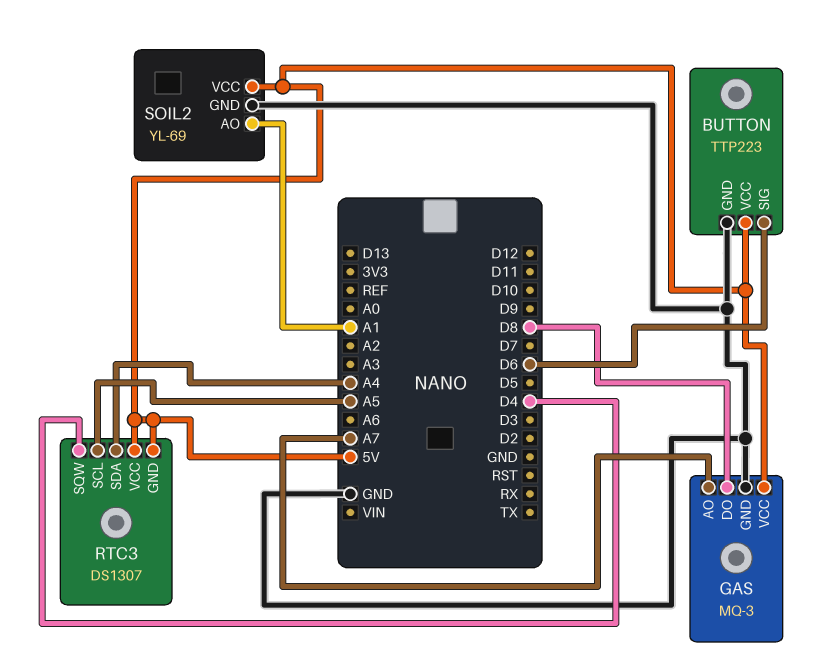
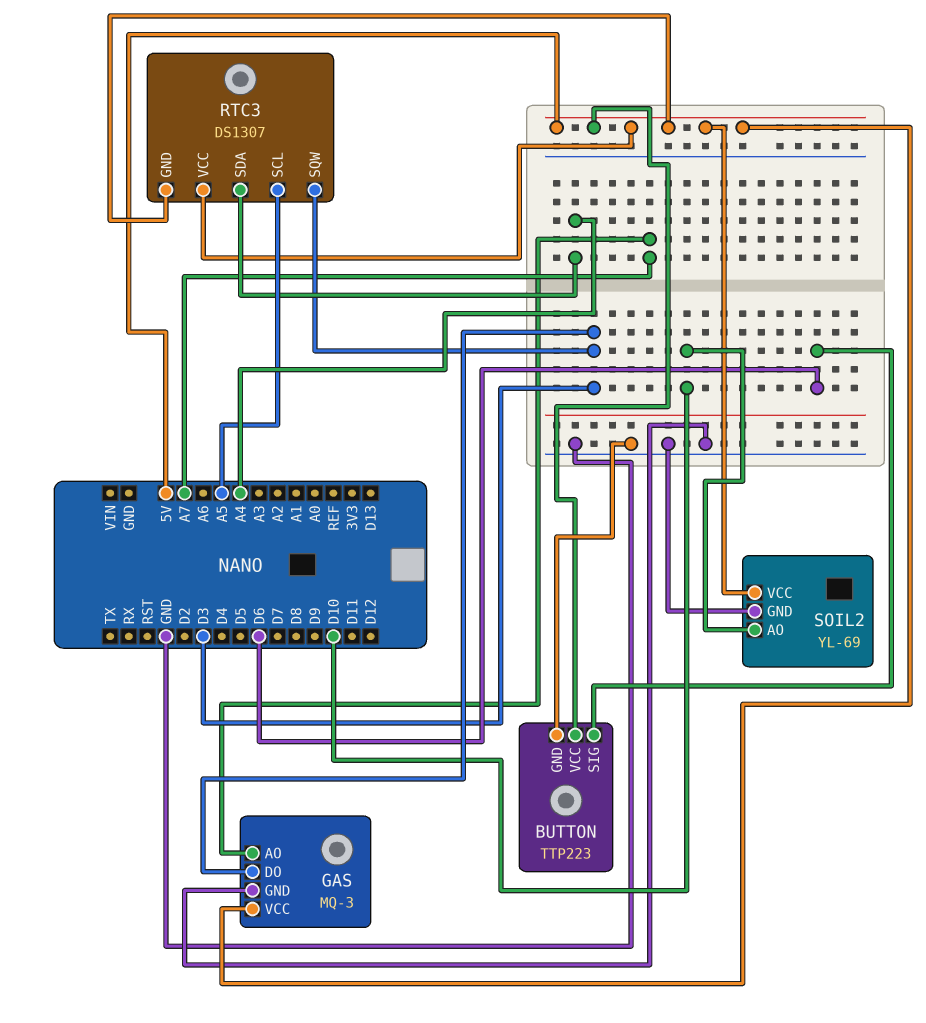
GAS pin DO: D8 -> D3
RTC3 pin SQW: D4 -> D3
SOIL2 pin AO: A1 -> D10

